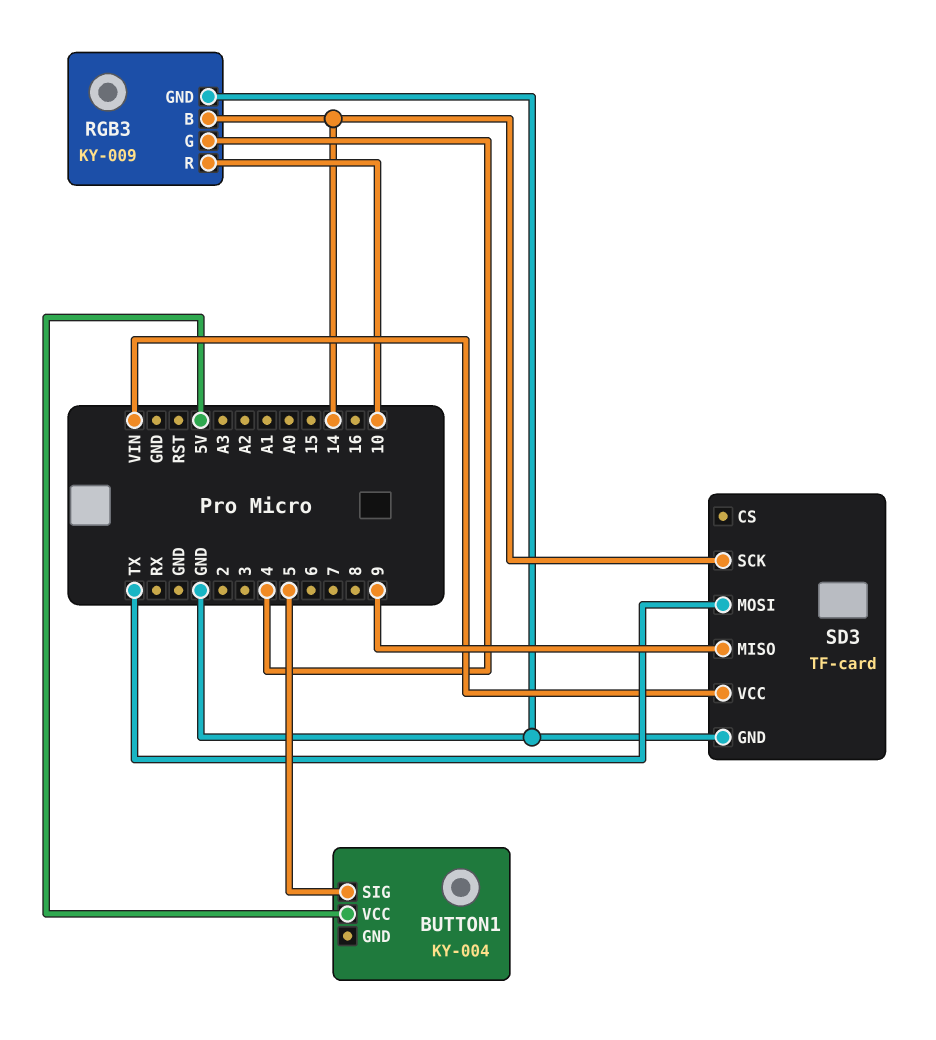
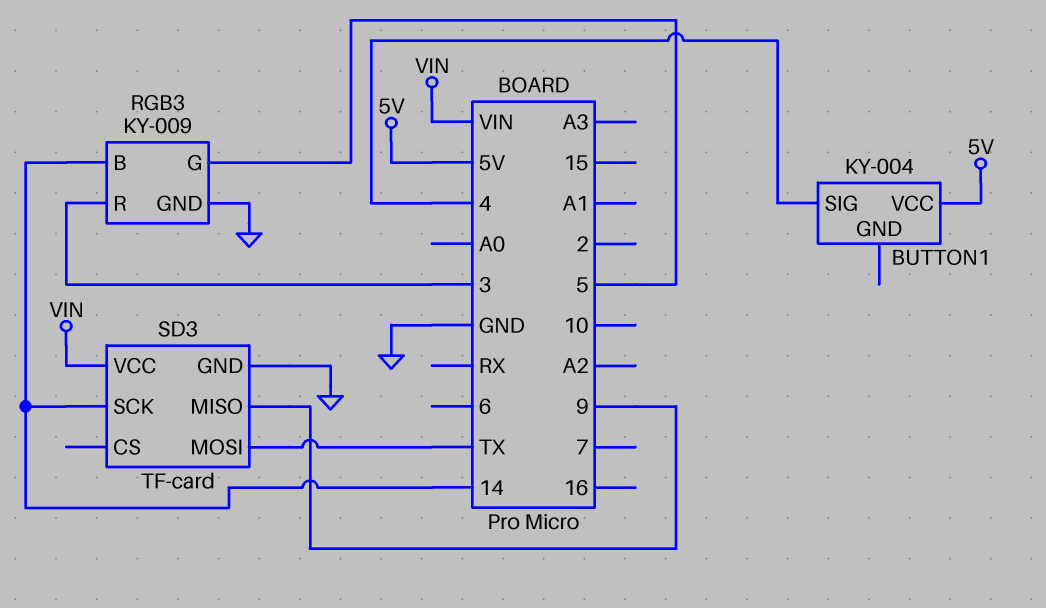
BUTTON1 pin SIG: 5 -> 4
RGB3 pin G: 4 -> 5
RGB3 pin R: 10 -> 3

